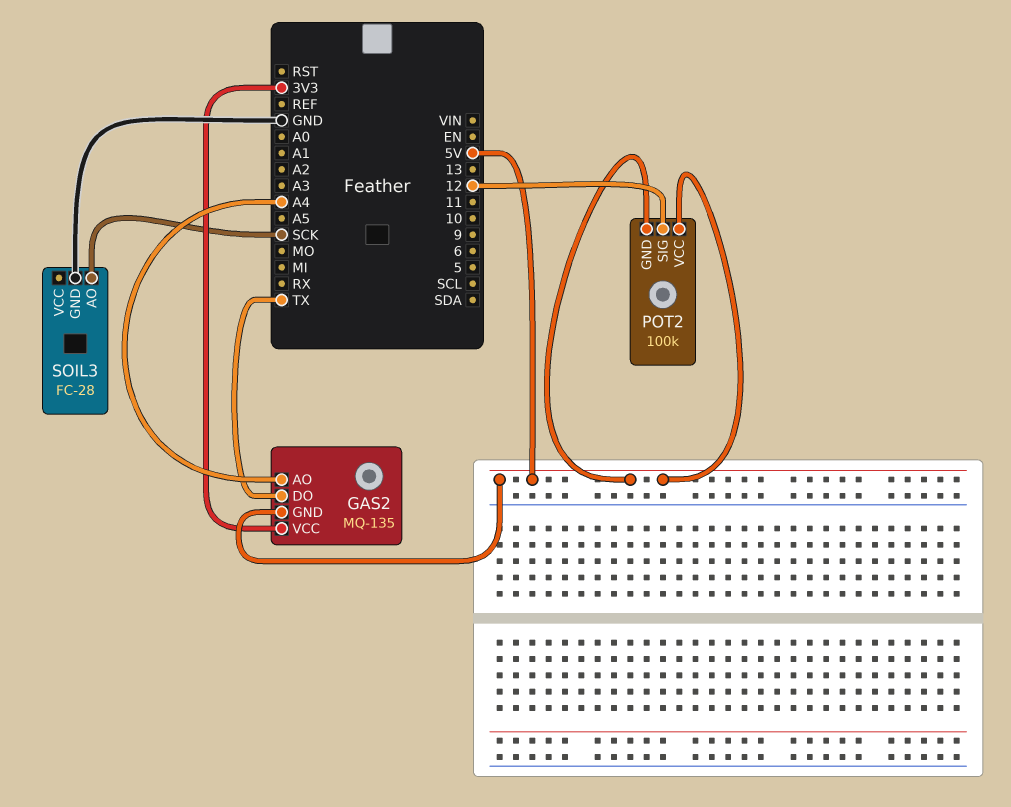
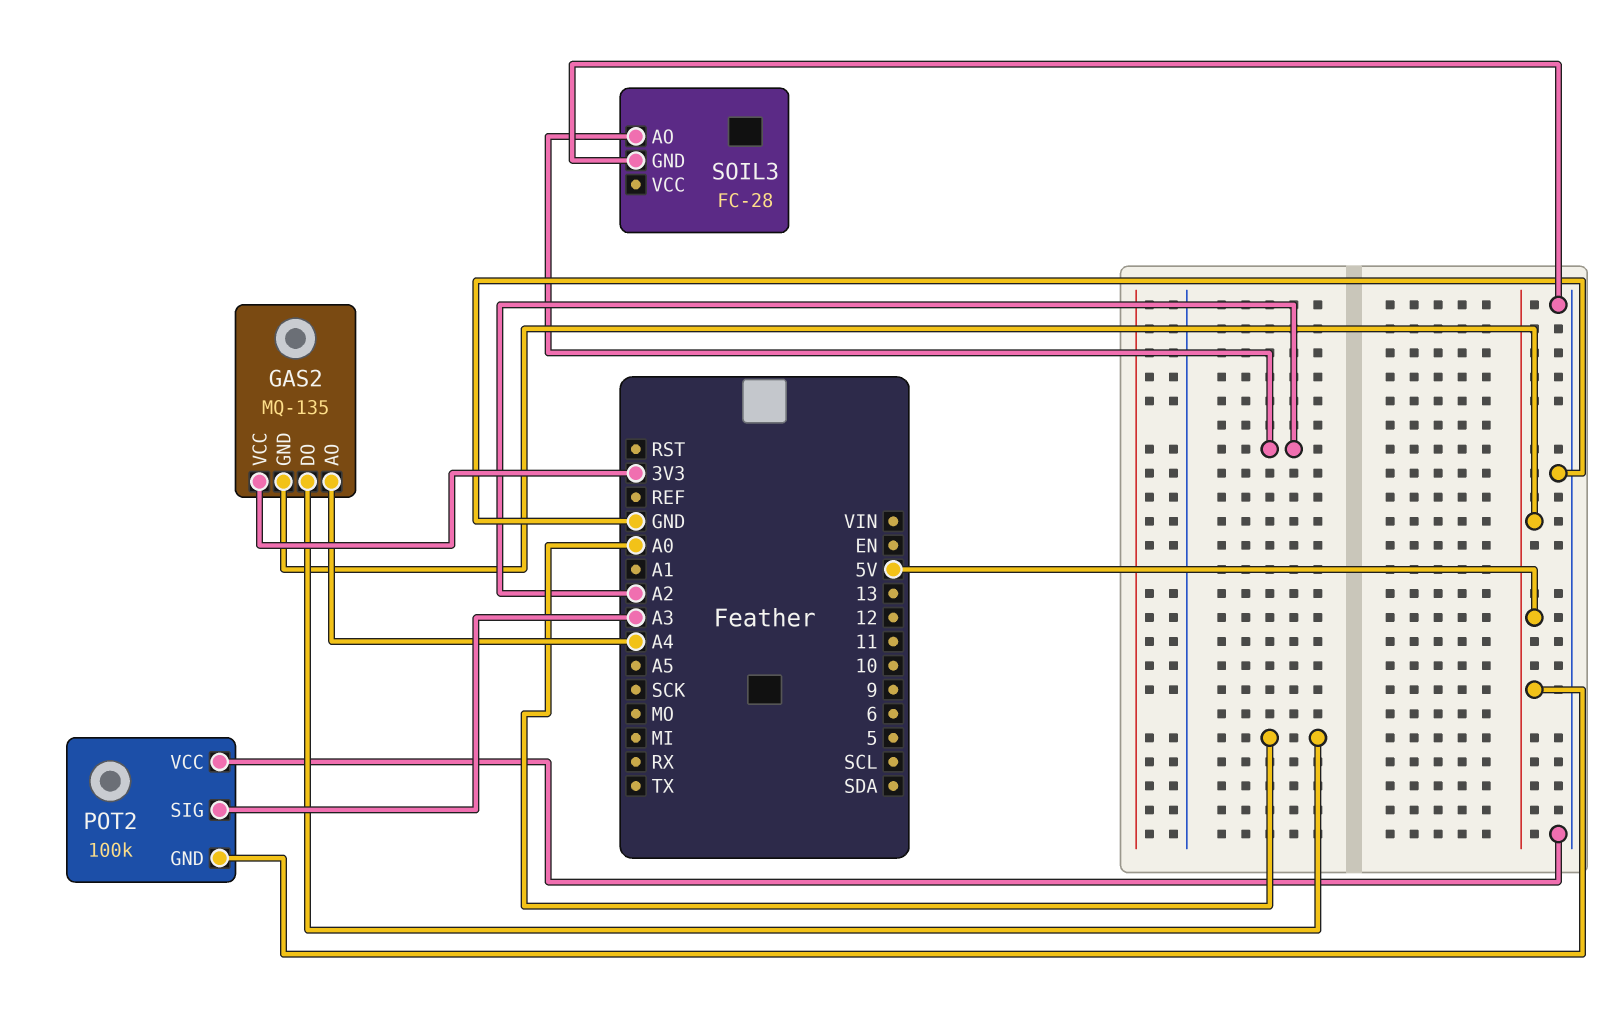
GAS2 pin DO: TX -> A0
POT2 pin SIG: 12 -> A3
POT2 pin VCC: 5V -> GND
SOIL3 pin AO: SCK -> A2

